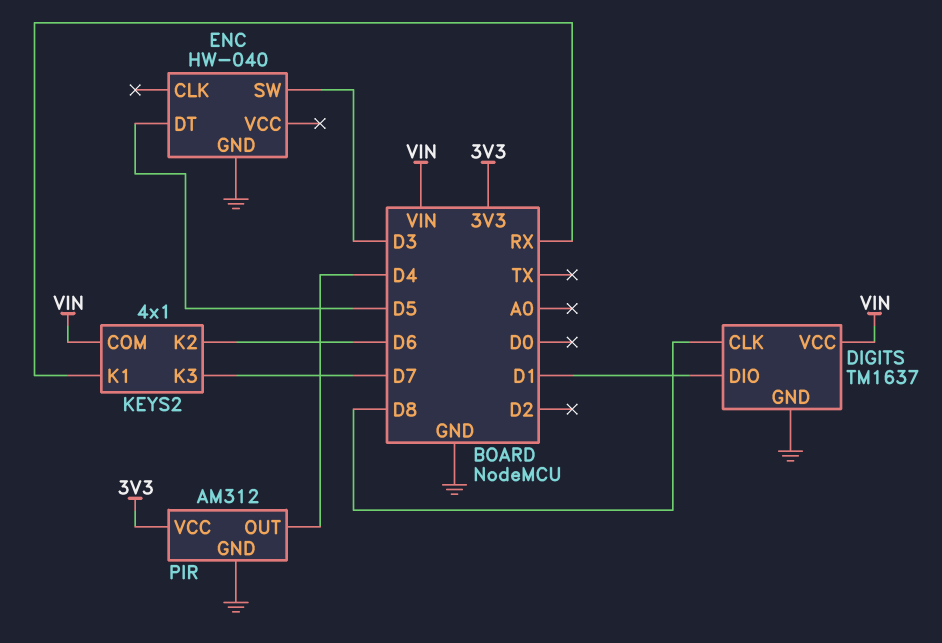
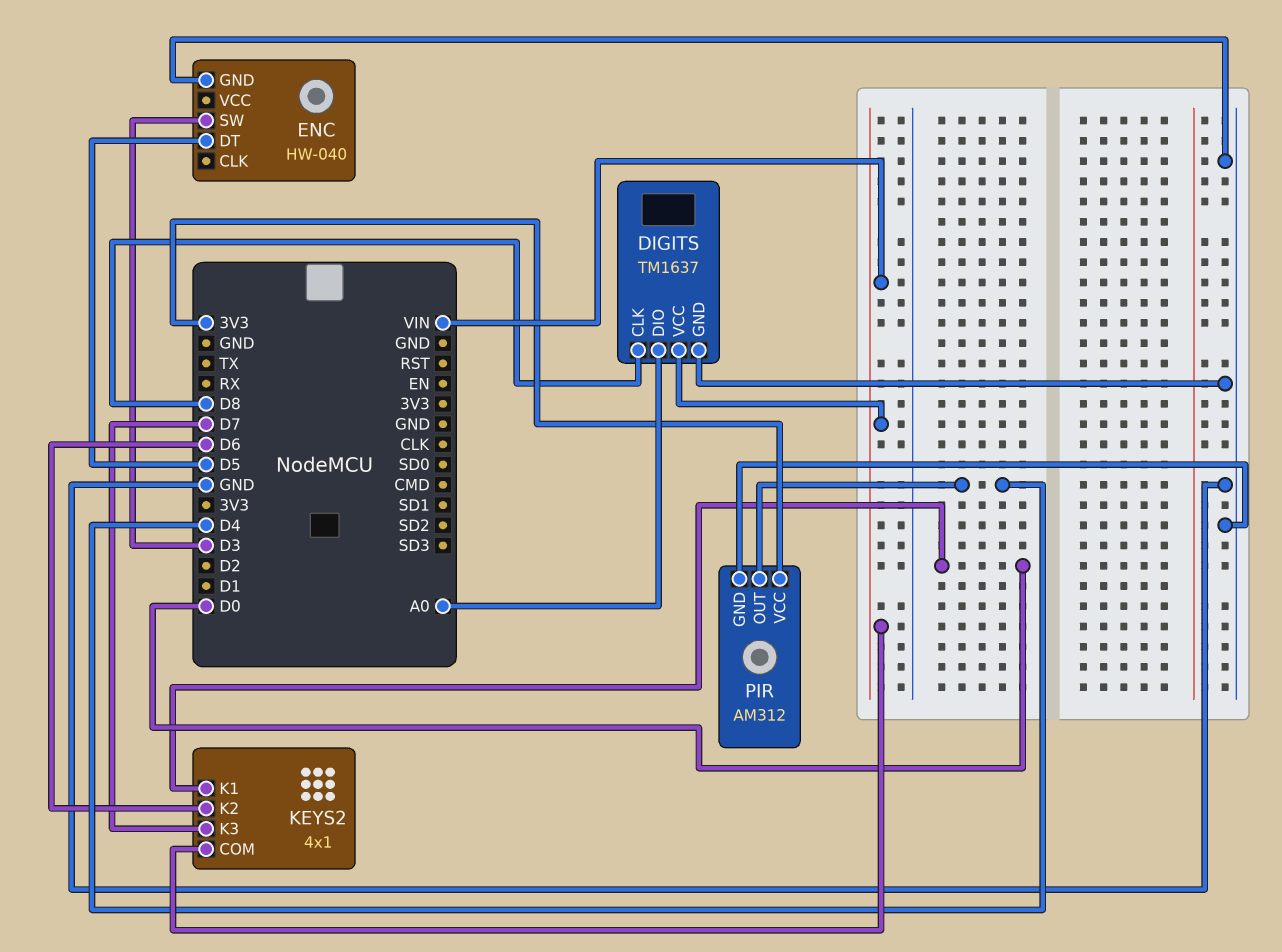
DIGITS pin DIO: D1 -> A0
KEYS2 pin K1: RX -> D0

